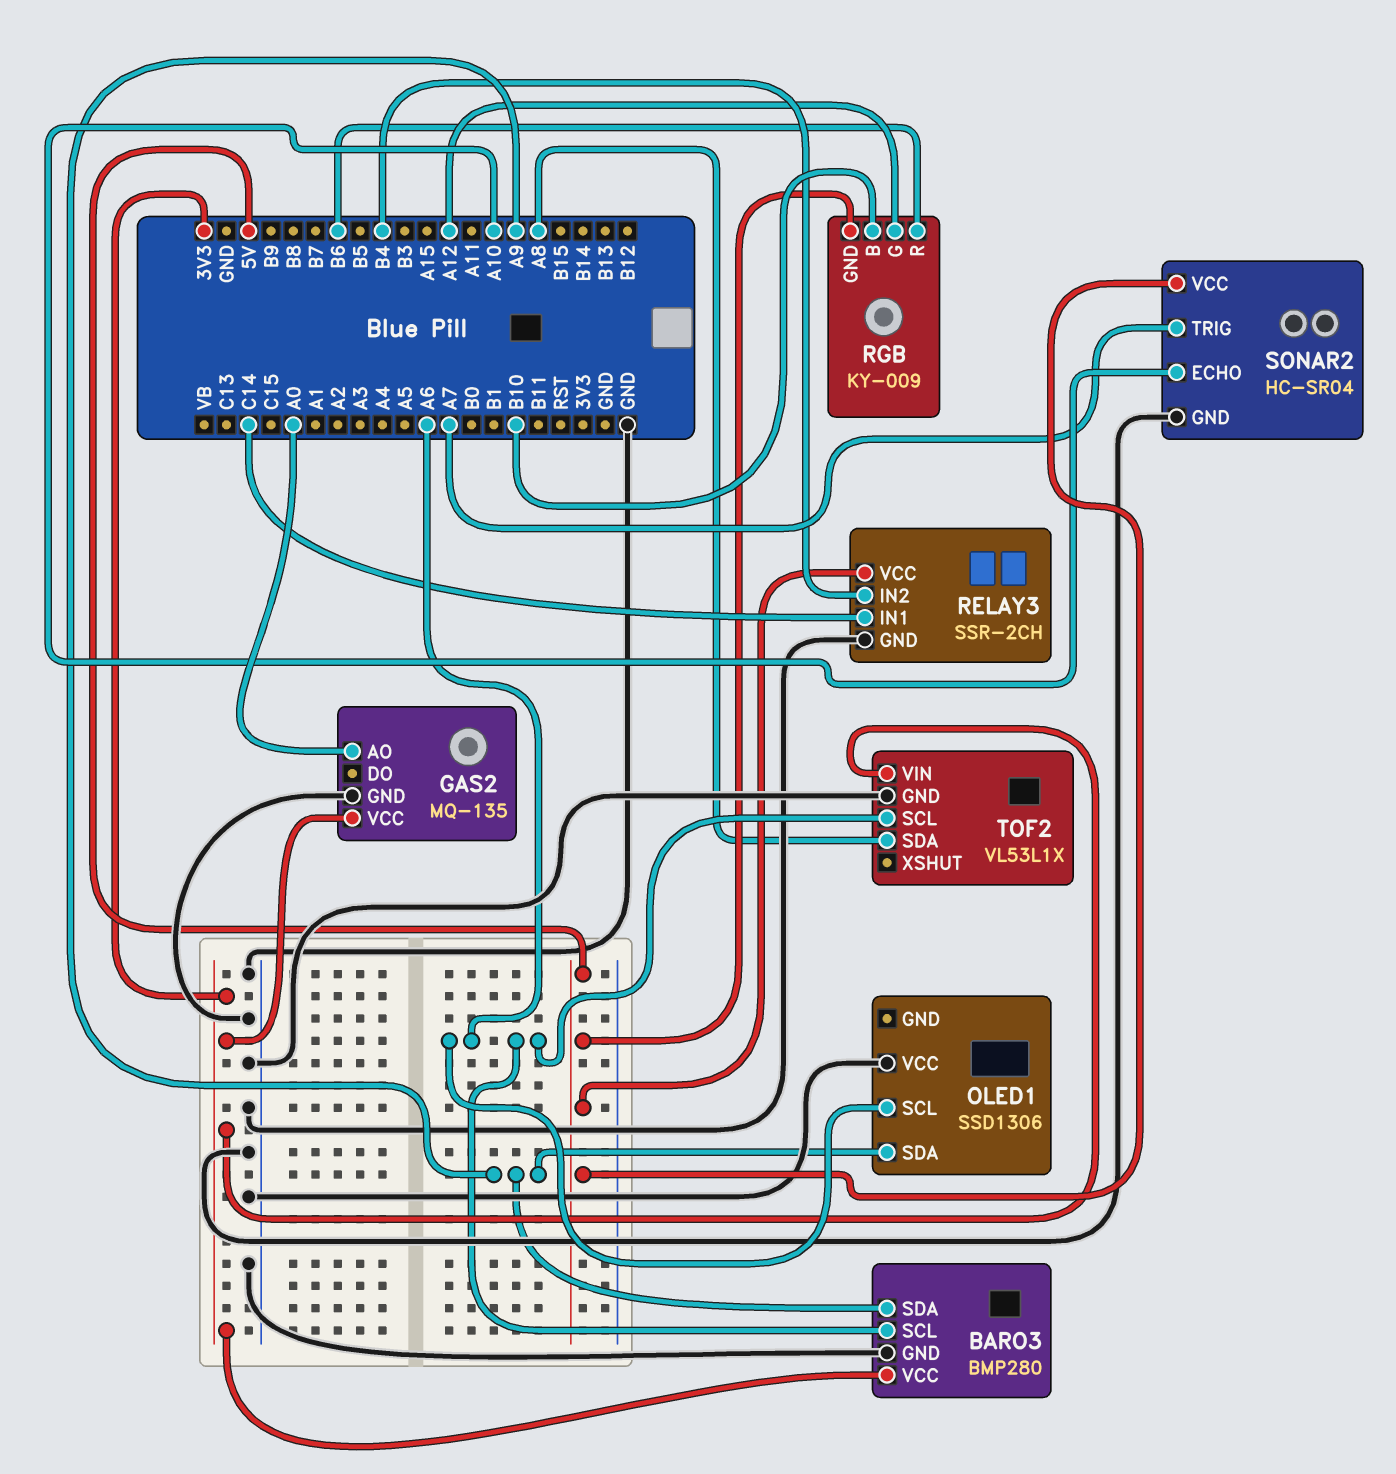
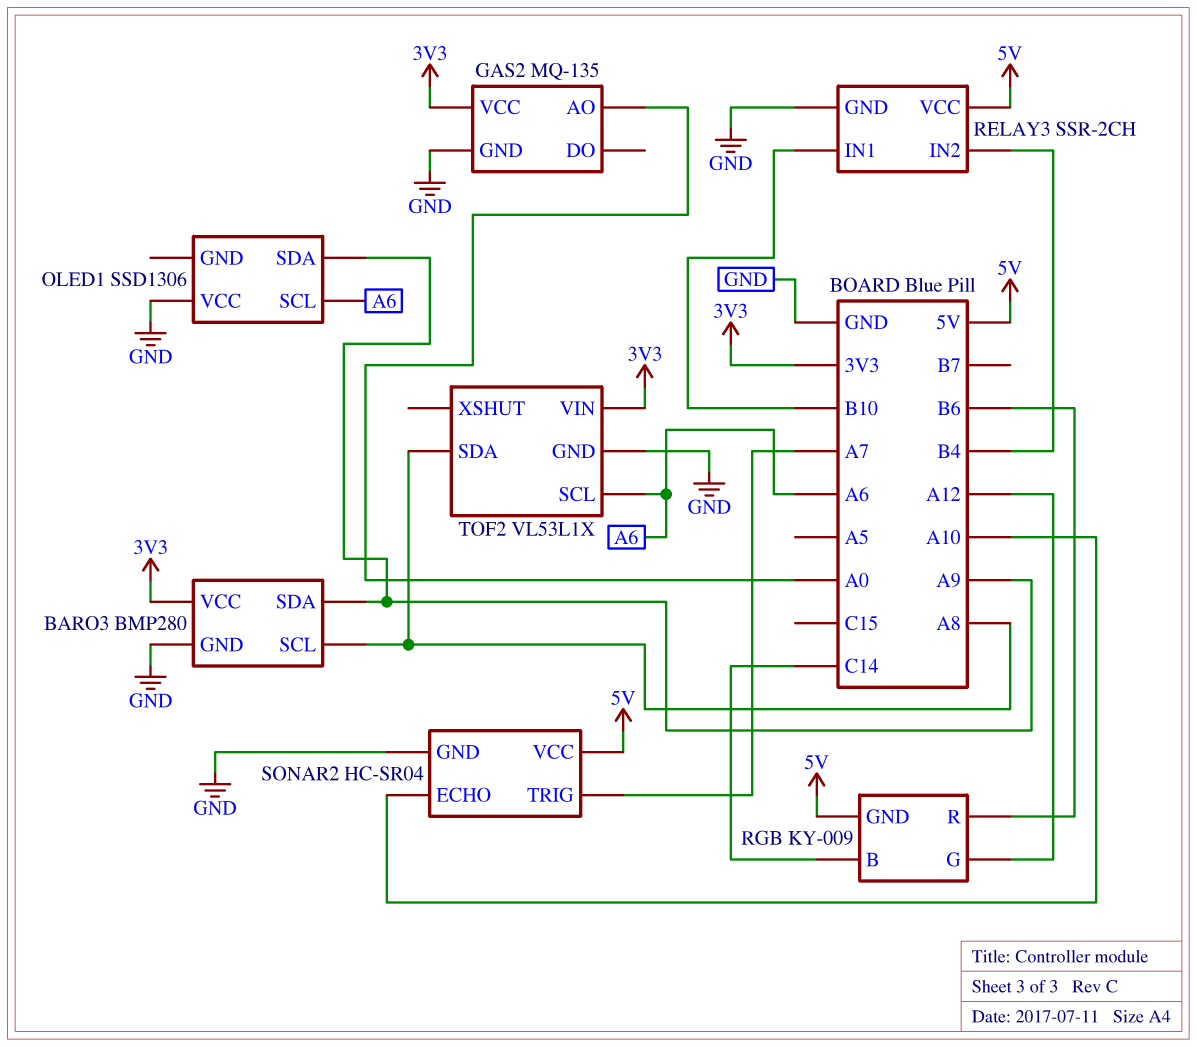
BARO3 pin SCL: A6 -> A8
RELAY3 pin IN1: C14 -> B10
RGB pin B: B10 -> C14

